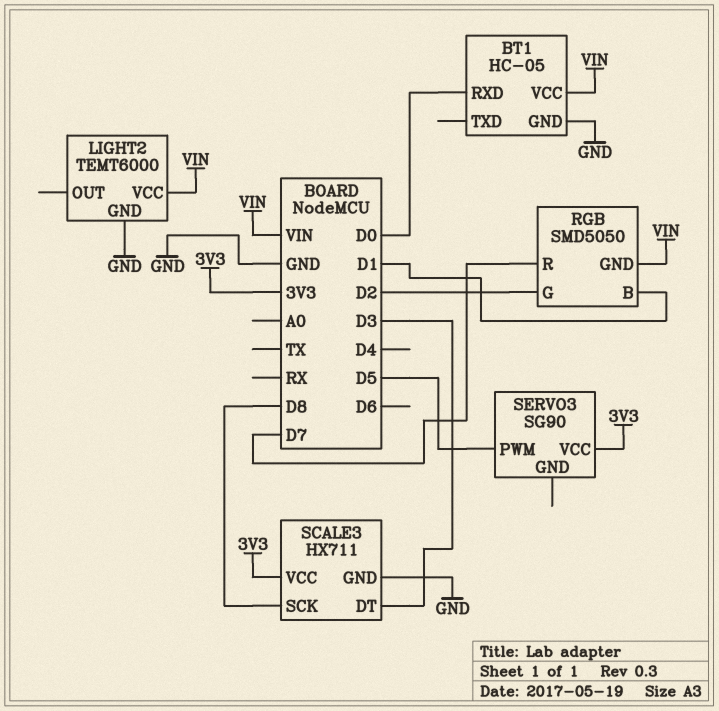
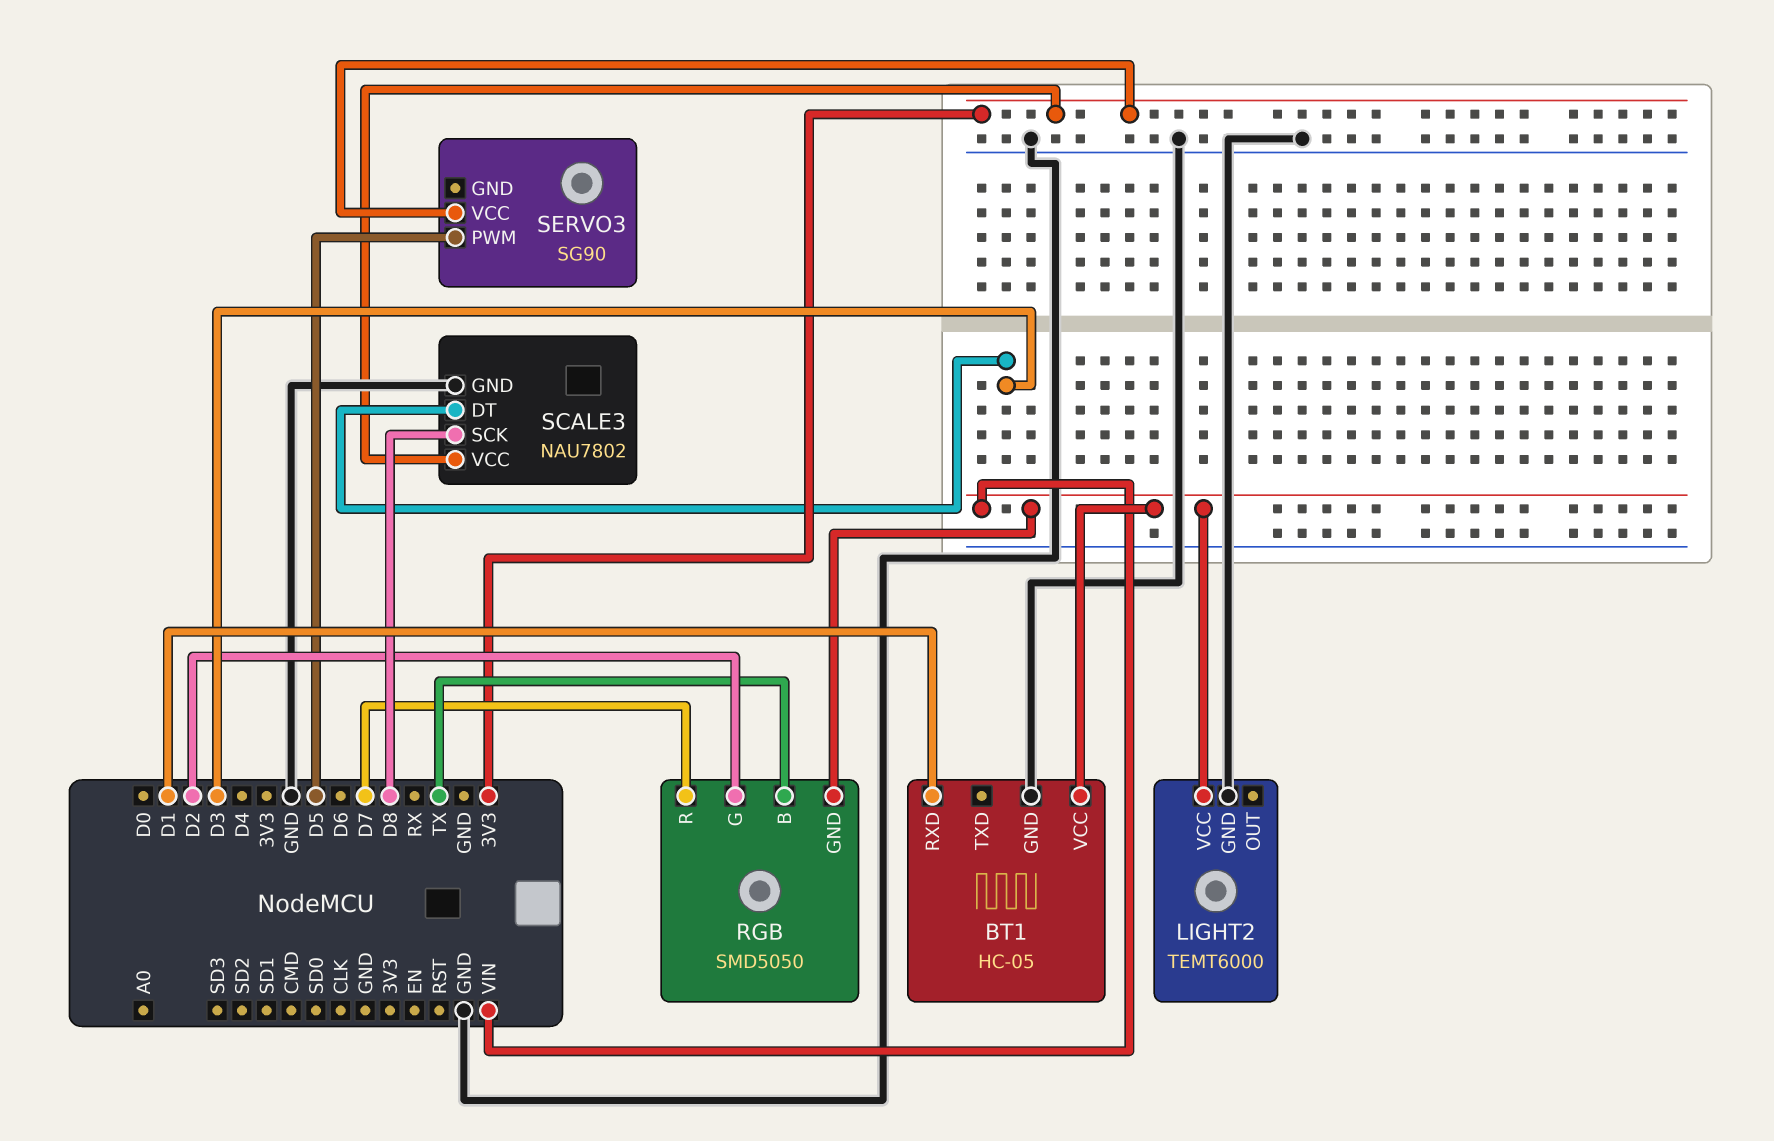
BT1 pin RXD: D0 -> D1
RGB pin B: D1 -> TX
SCALE3: HX711 -> NAU7802

